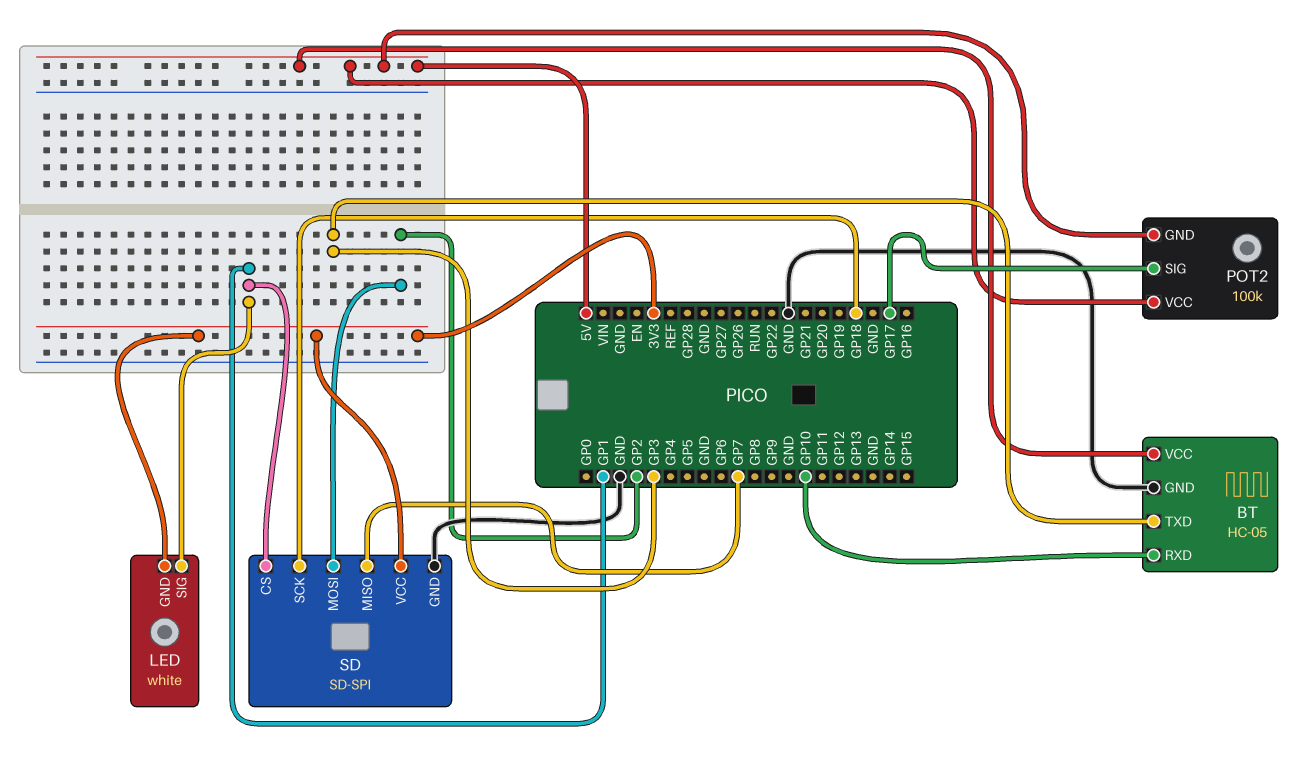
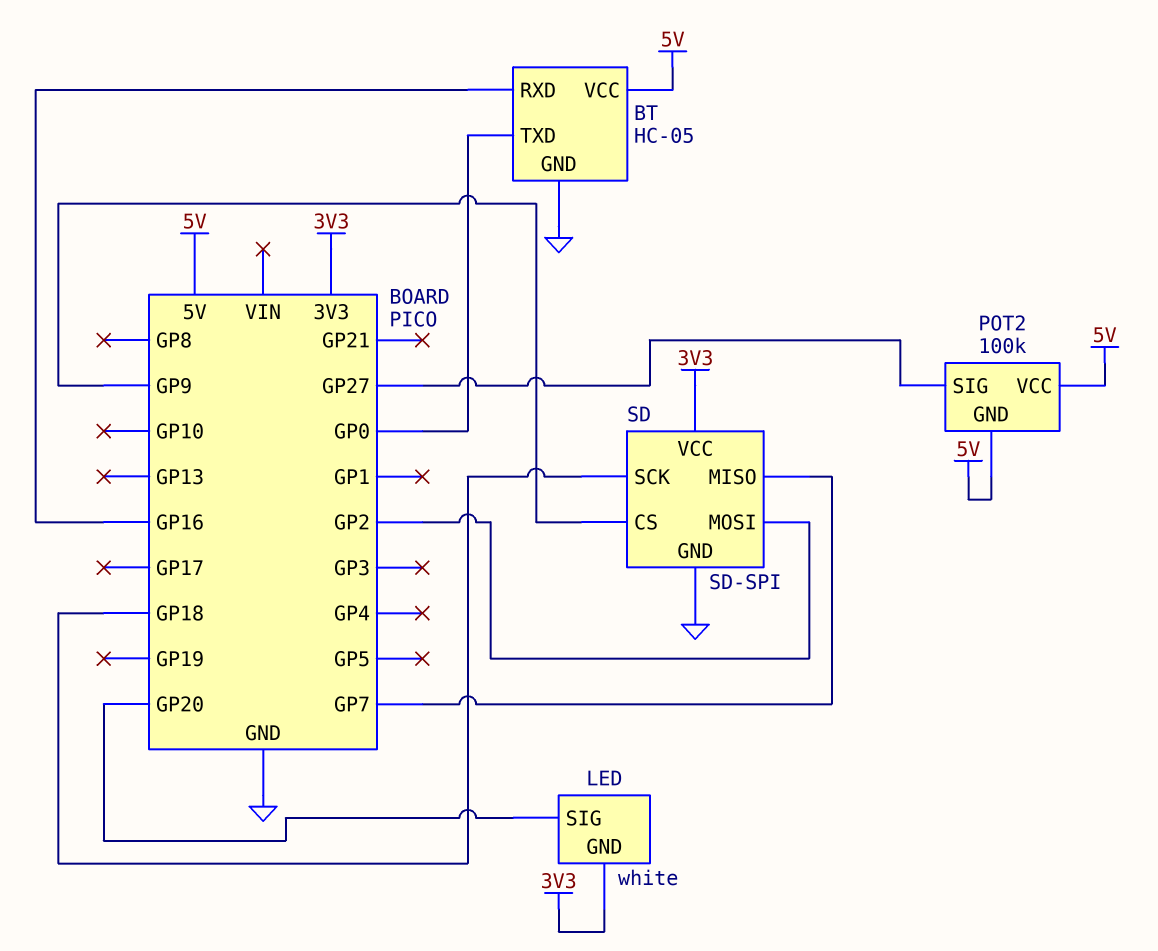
BT pin RXD: GP10 -> GP16
BT pin TXD: GP3 -> GP0
LED pin SIG: GP1 -> GP20
POT2 pin SIG: GP17 -> GP27
SD pin CS: GP1 -> GP9

